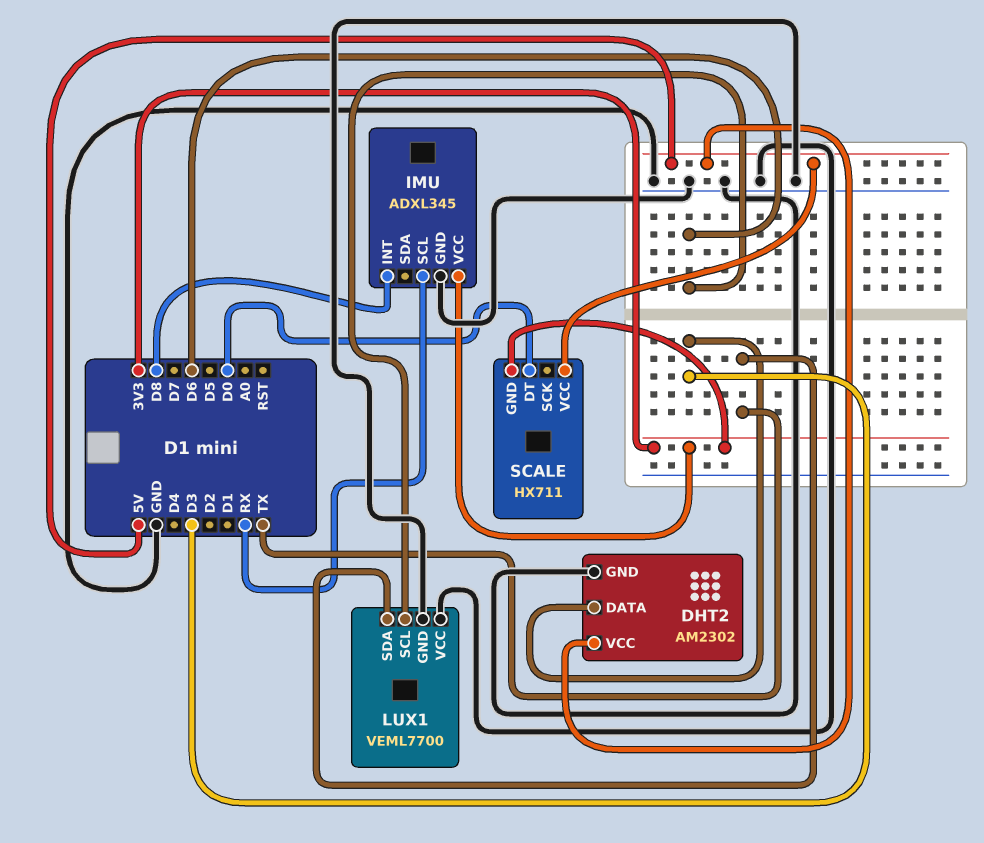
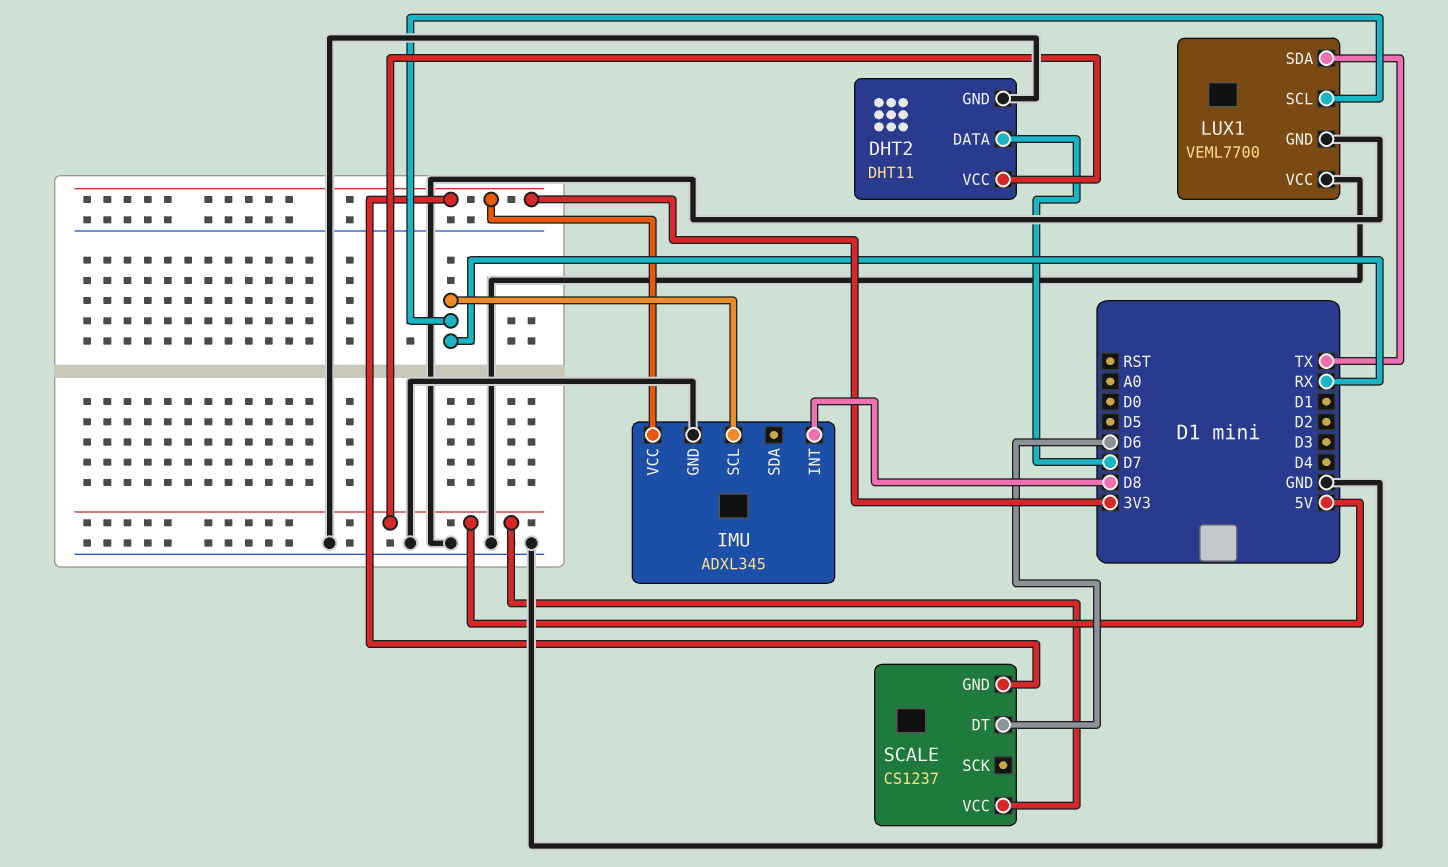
DHT2: AM2302 -> DHT11
DHT2 pin DATA: D3 -> D7
LUX1 pin SCL: D6 -> RX
SCALE: HX711 -> CS1237
SCALE pin DT: D0 -> D6

